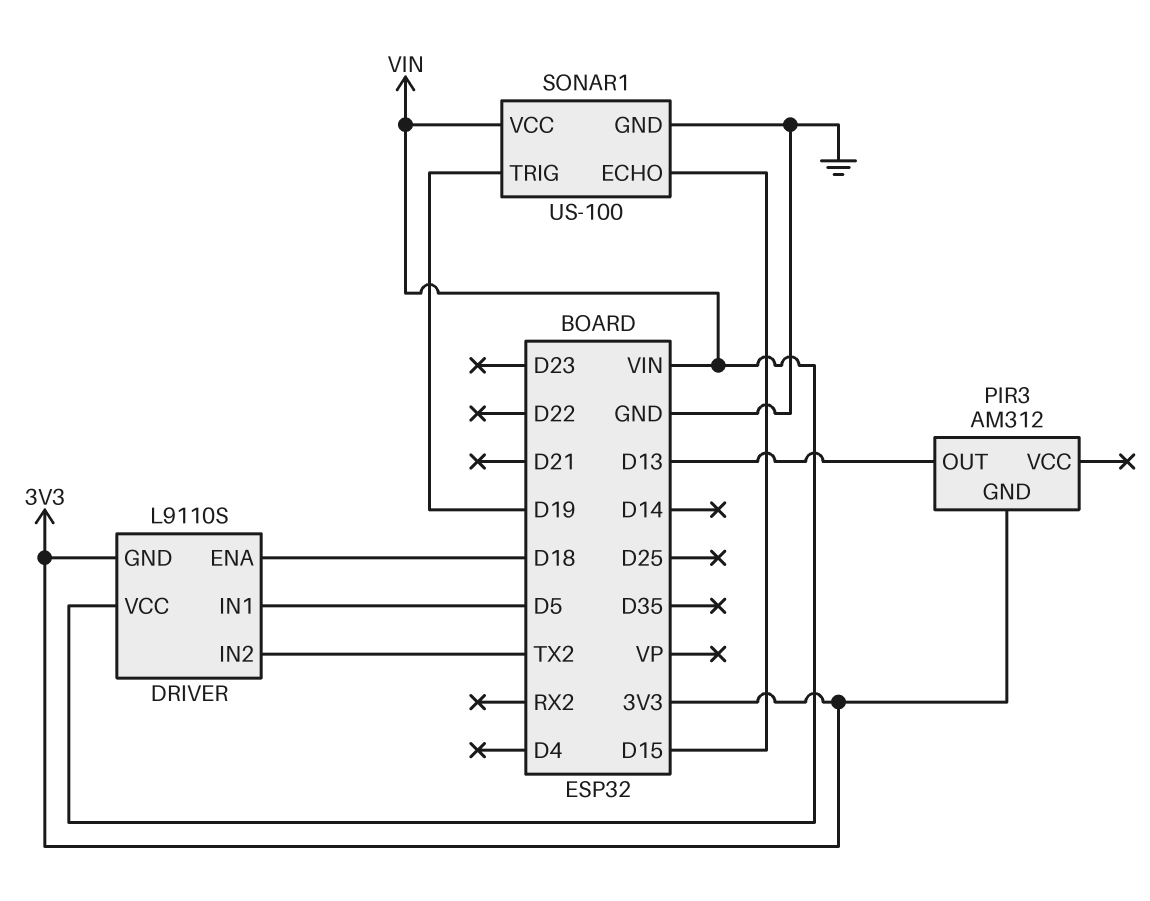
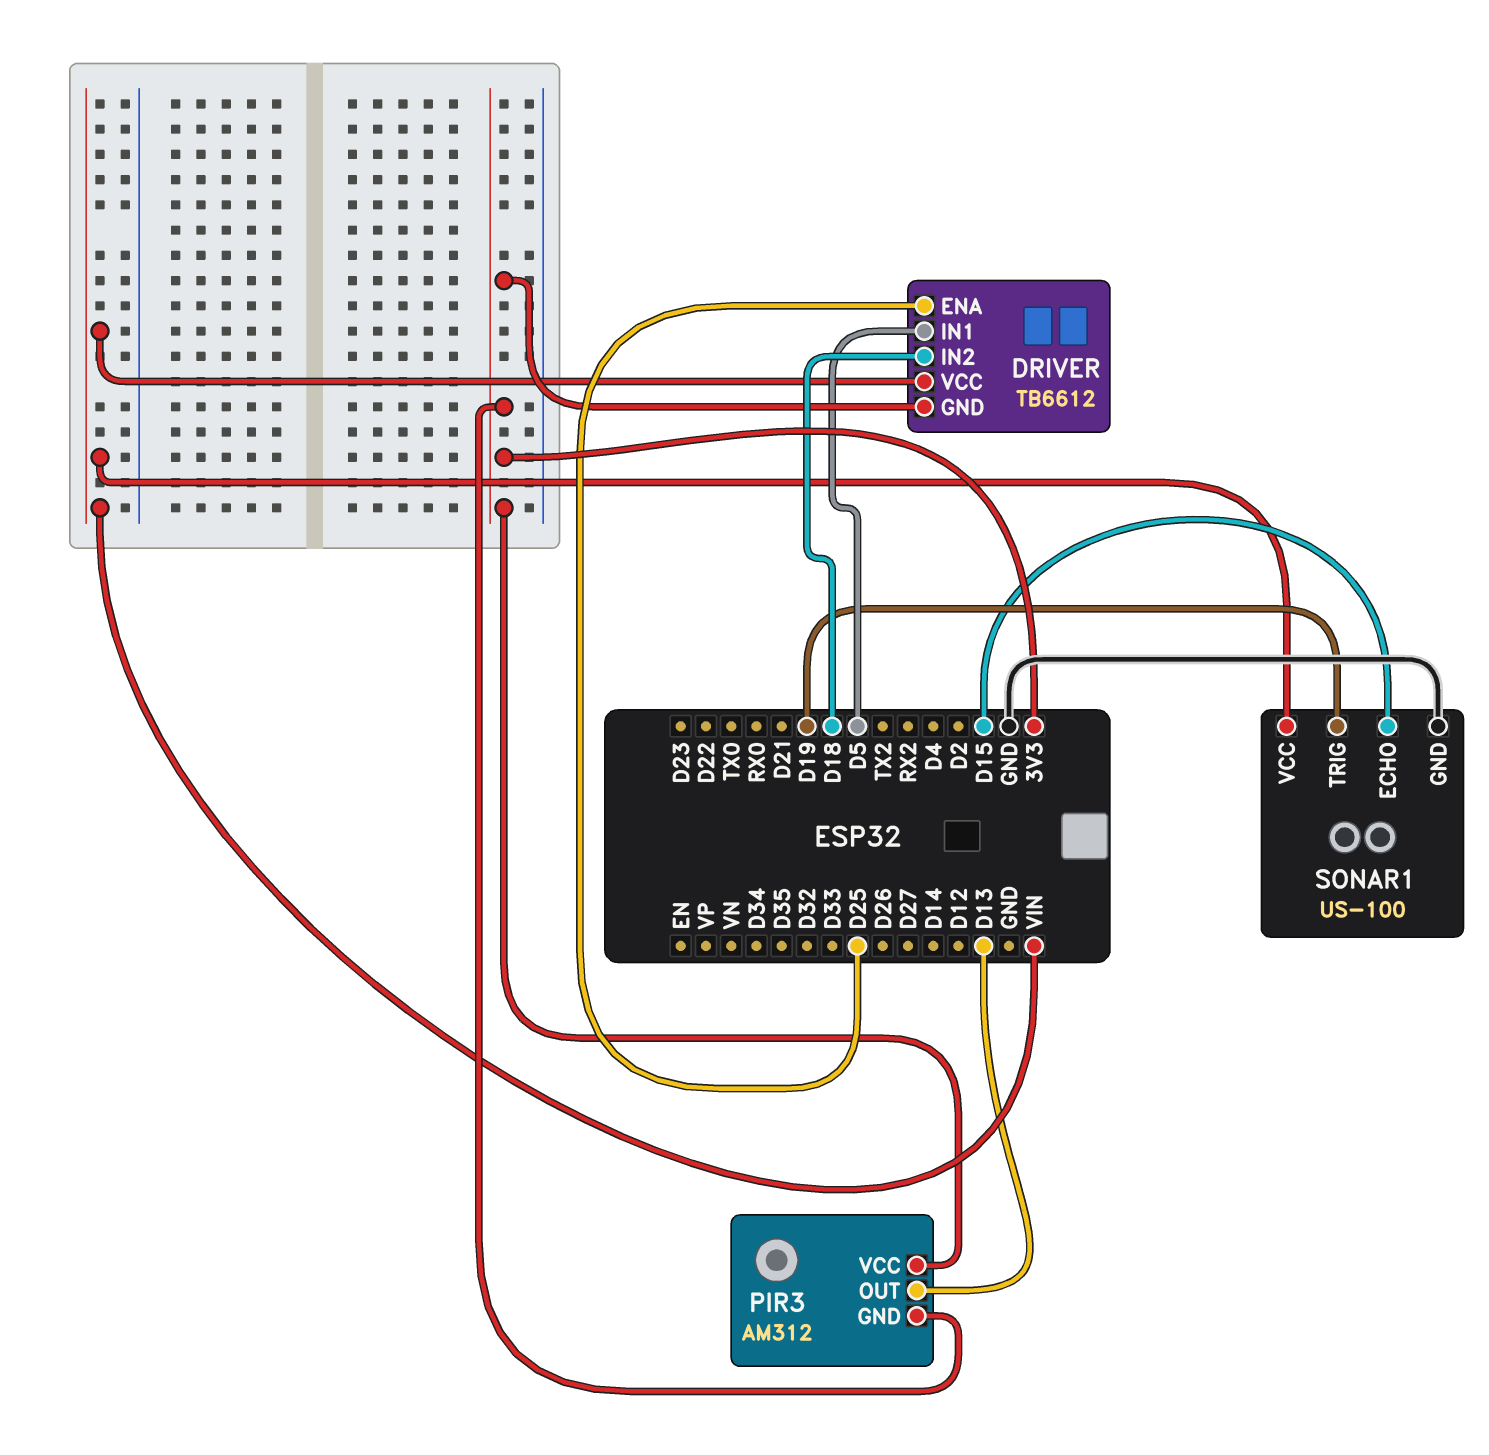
DRIVER: L9110S -> TB6612
DRIVER pin ENA: D18 -> D25
DRIVER pin IN2: TX2 -> D18
PIR3 pin VCC: none -> 3V3

